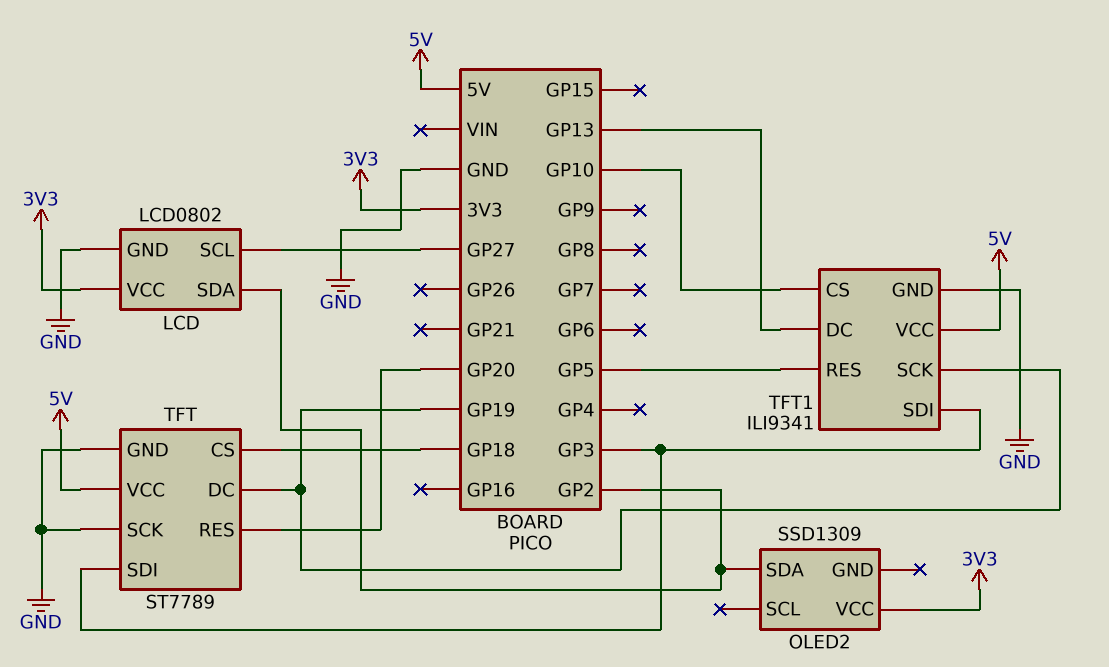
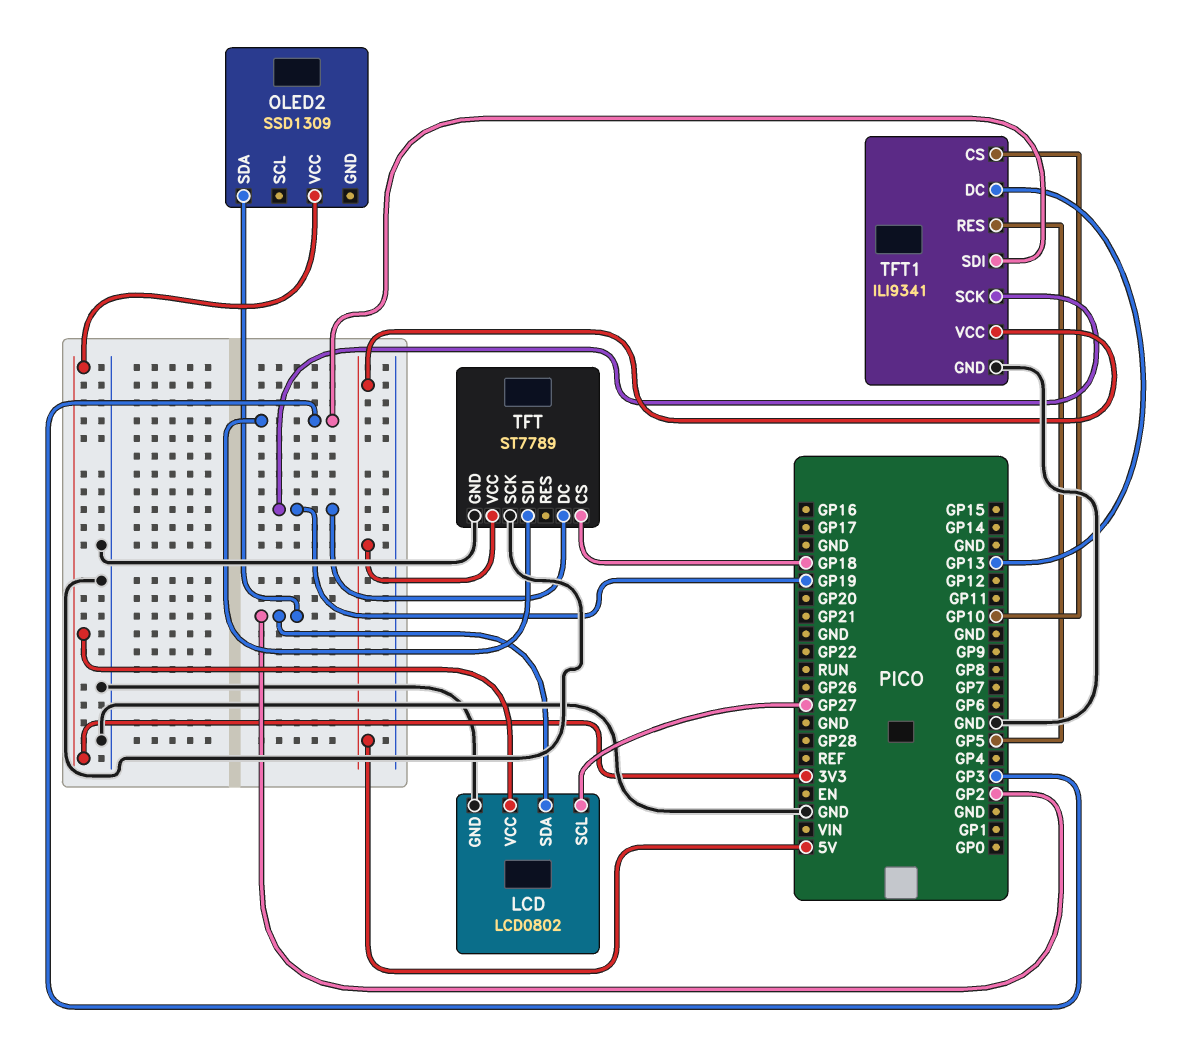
TFT pin RES: GP20 -> none

